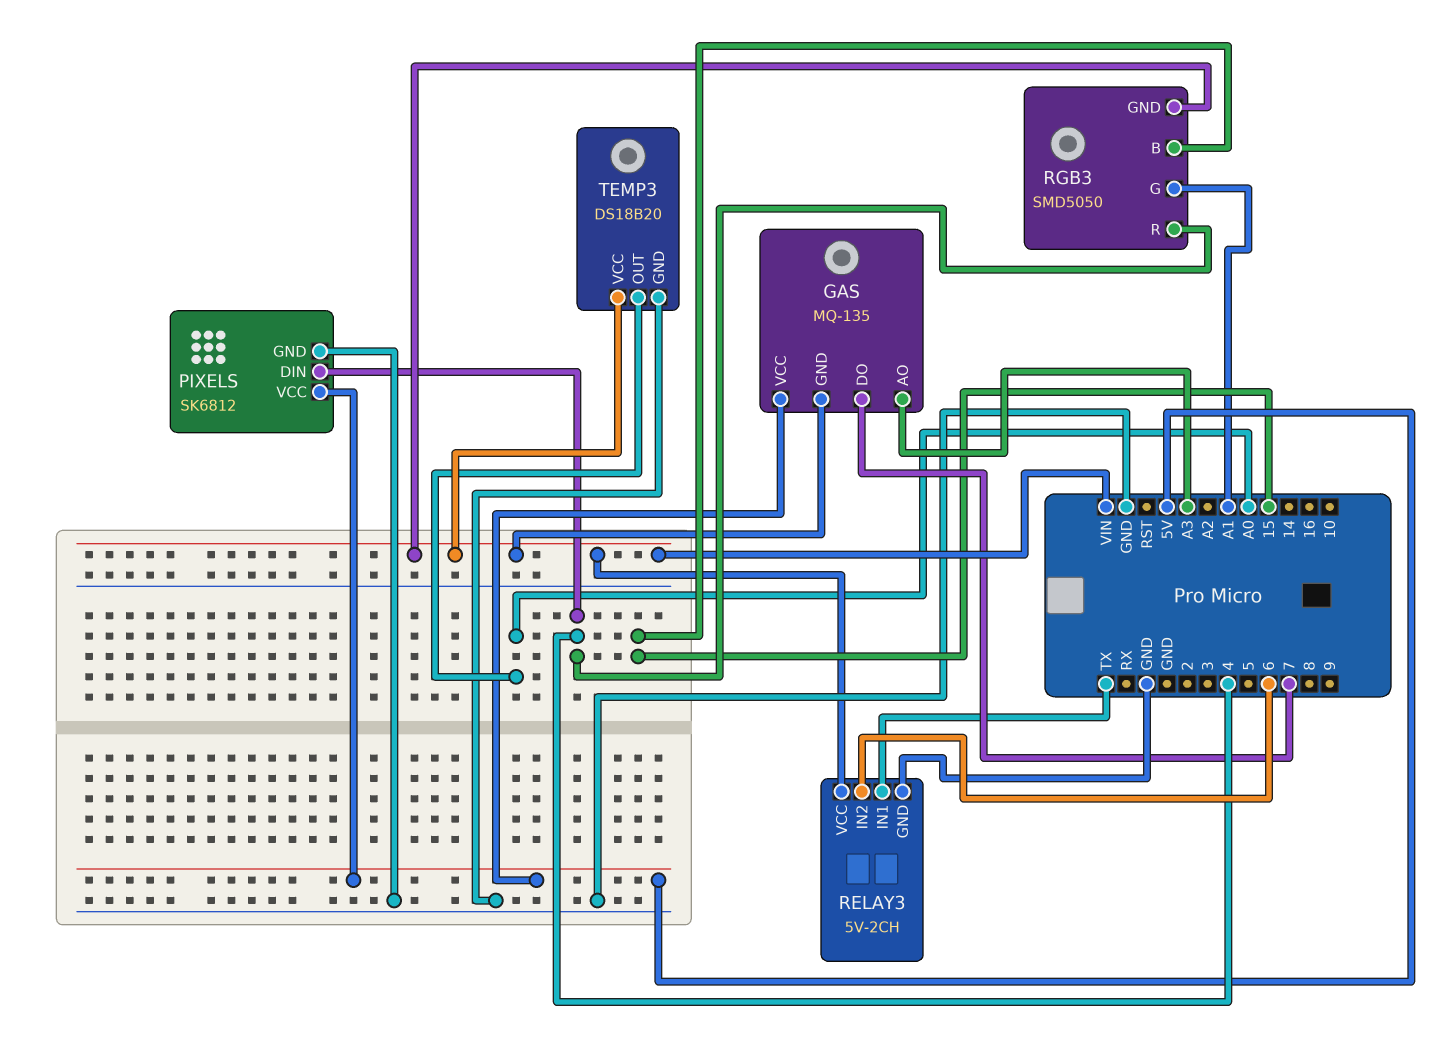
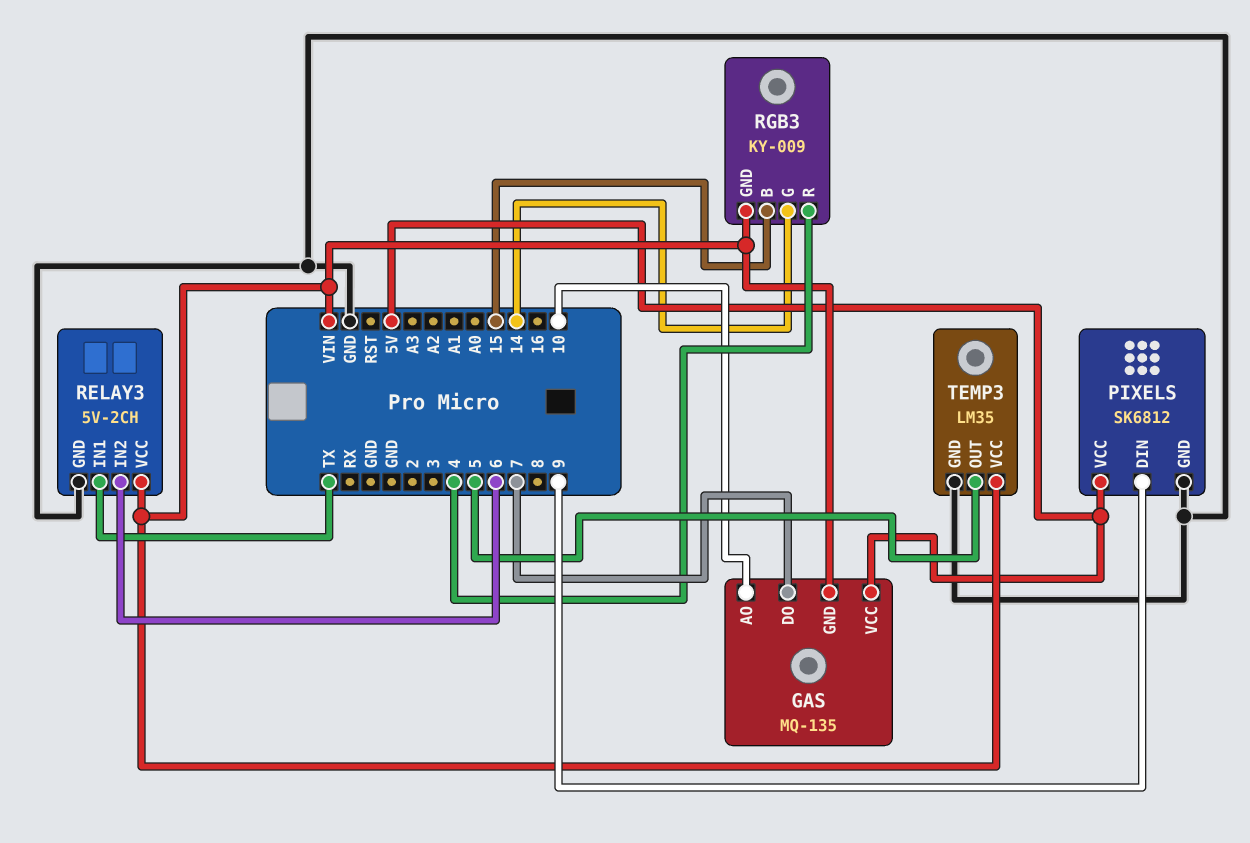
GAS pin AO: A3 -> 10
PIXELS pin DIN: 4 -> 9
RGB3: SMD5050 -> KY-009
RGB3 pin G: A1 -> 14
TEMP3: DS18B20 -> LM35
TEMP3 pin OUT: A0 -> 5

